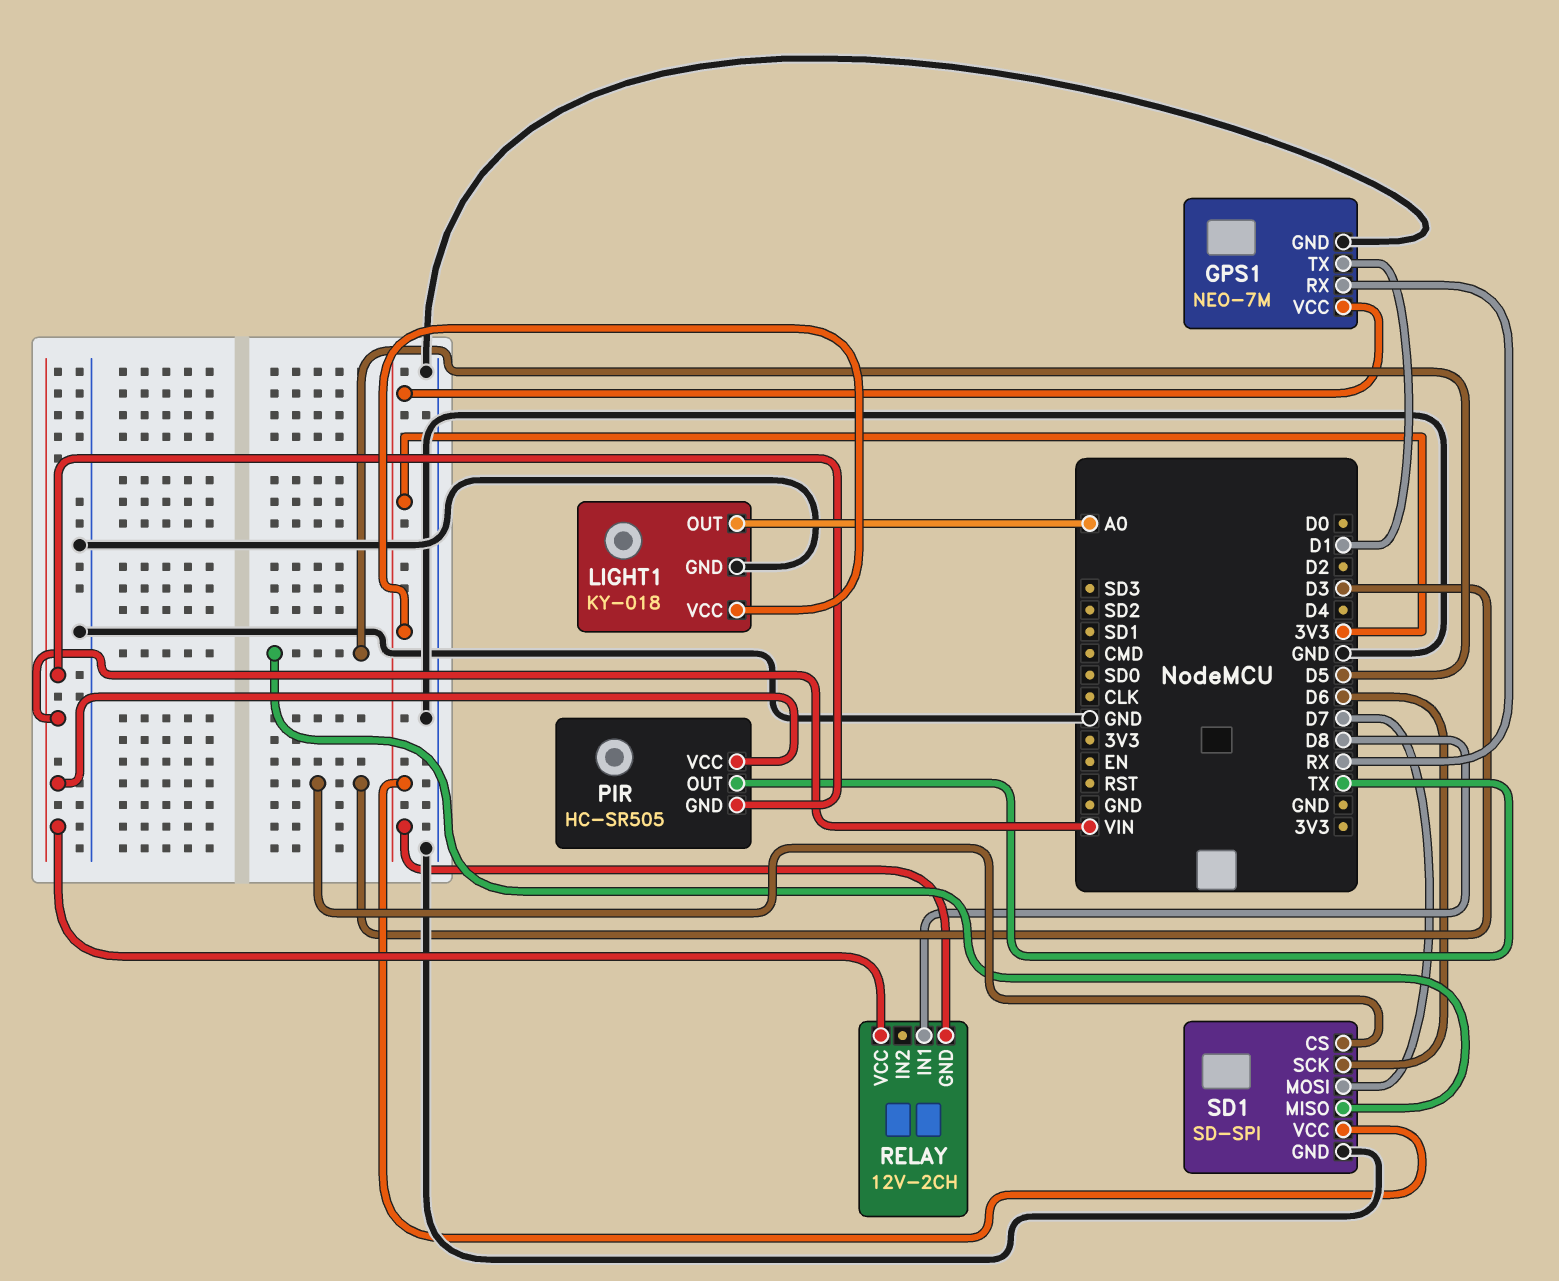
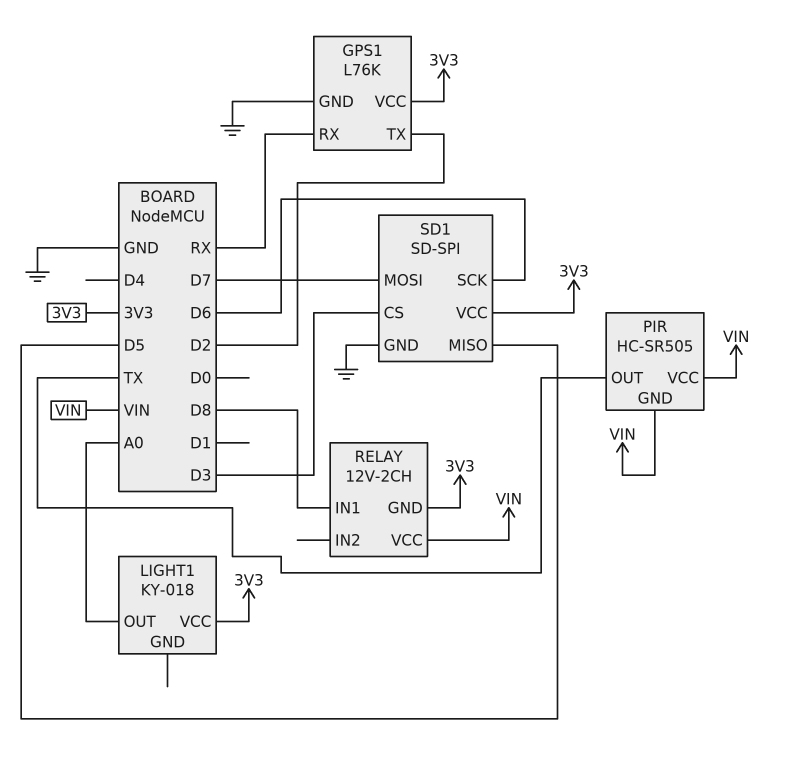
GPS1: NEO-7M -> L76K
GPS1 pin TX: D1 -> D2
LIGHT1 pin GND: GND -> none

